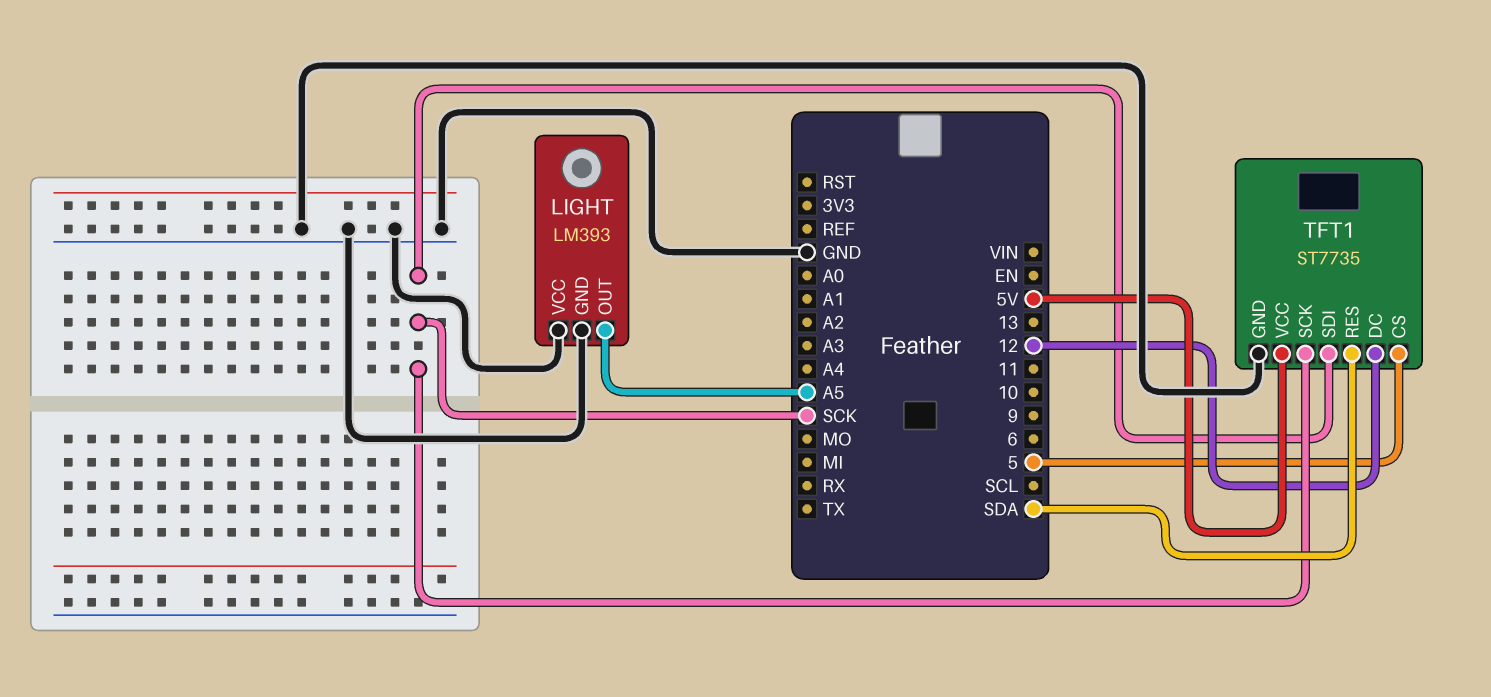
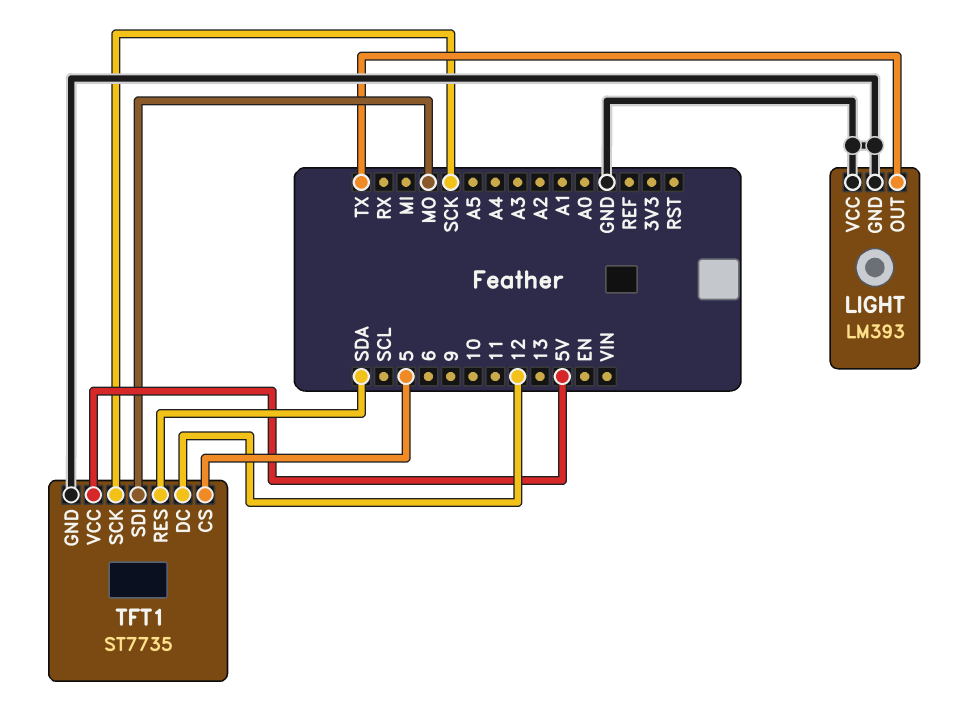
LIGHT pin OUT: A5 -> TX
TFT1 pin SDI: SCK -> MO

